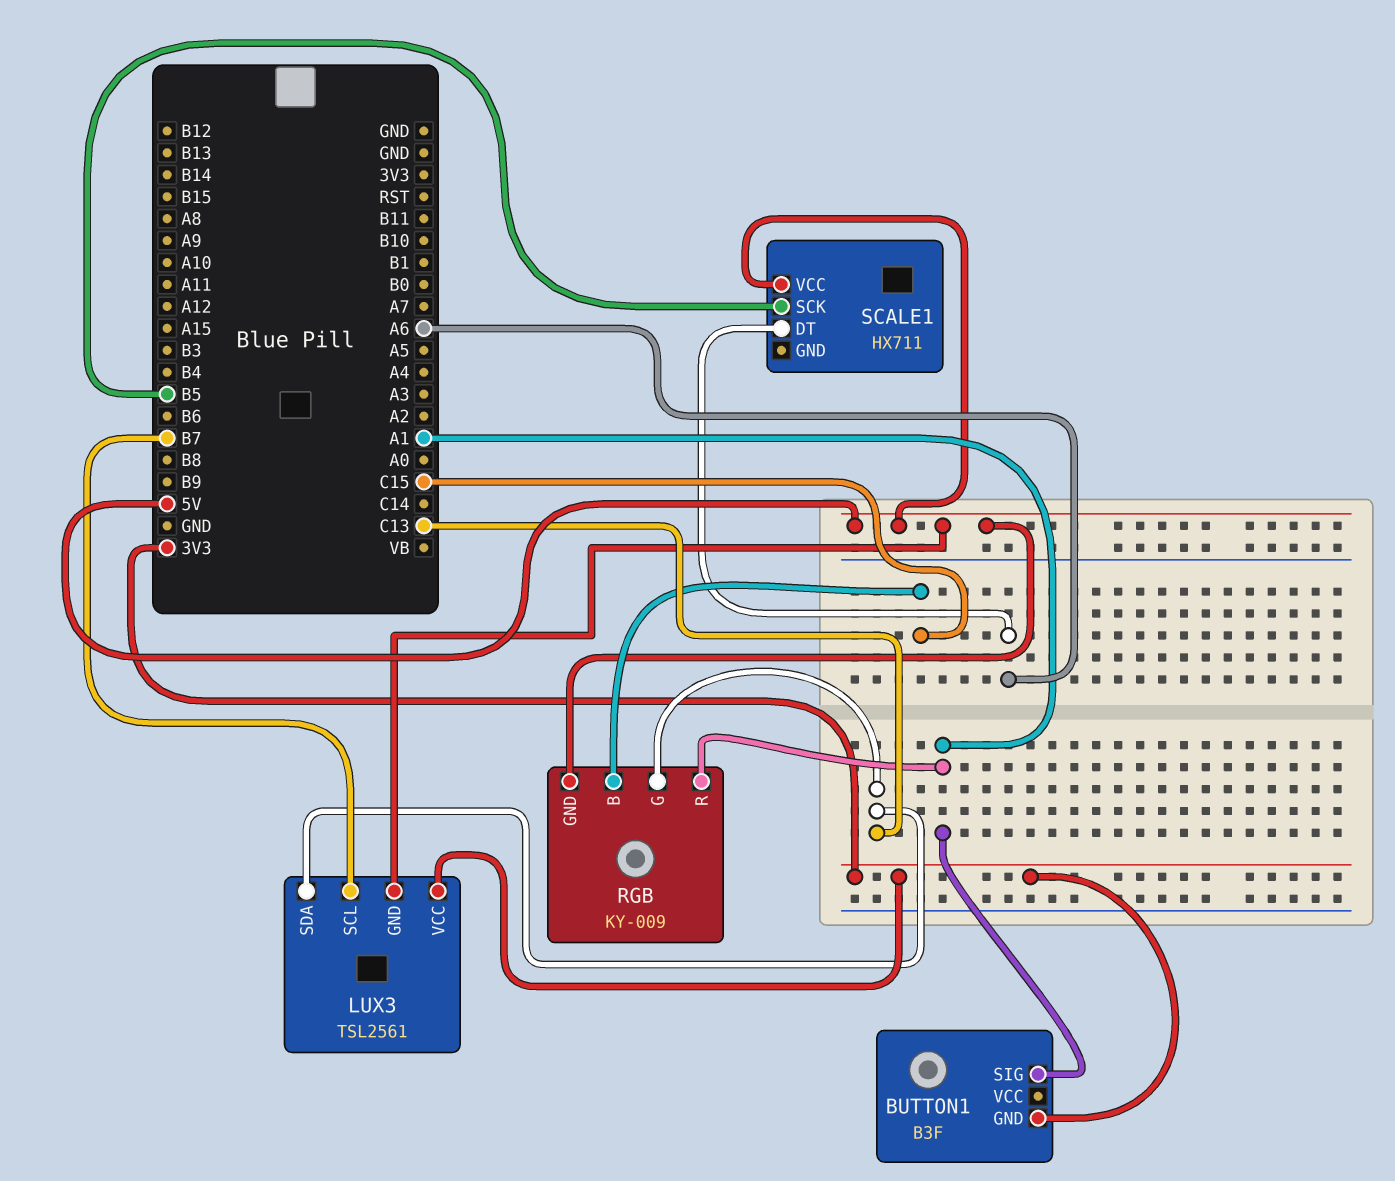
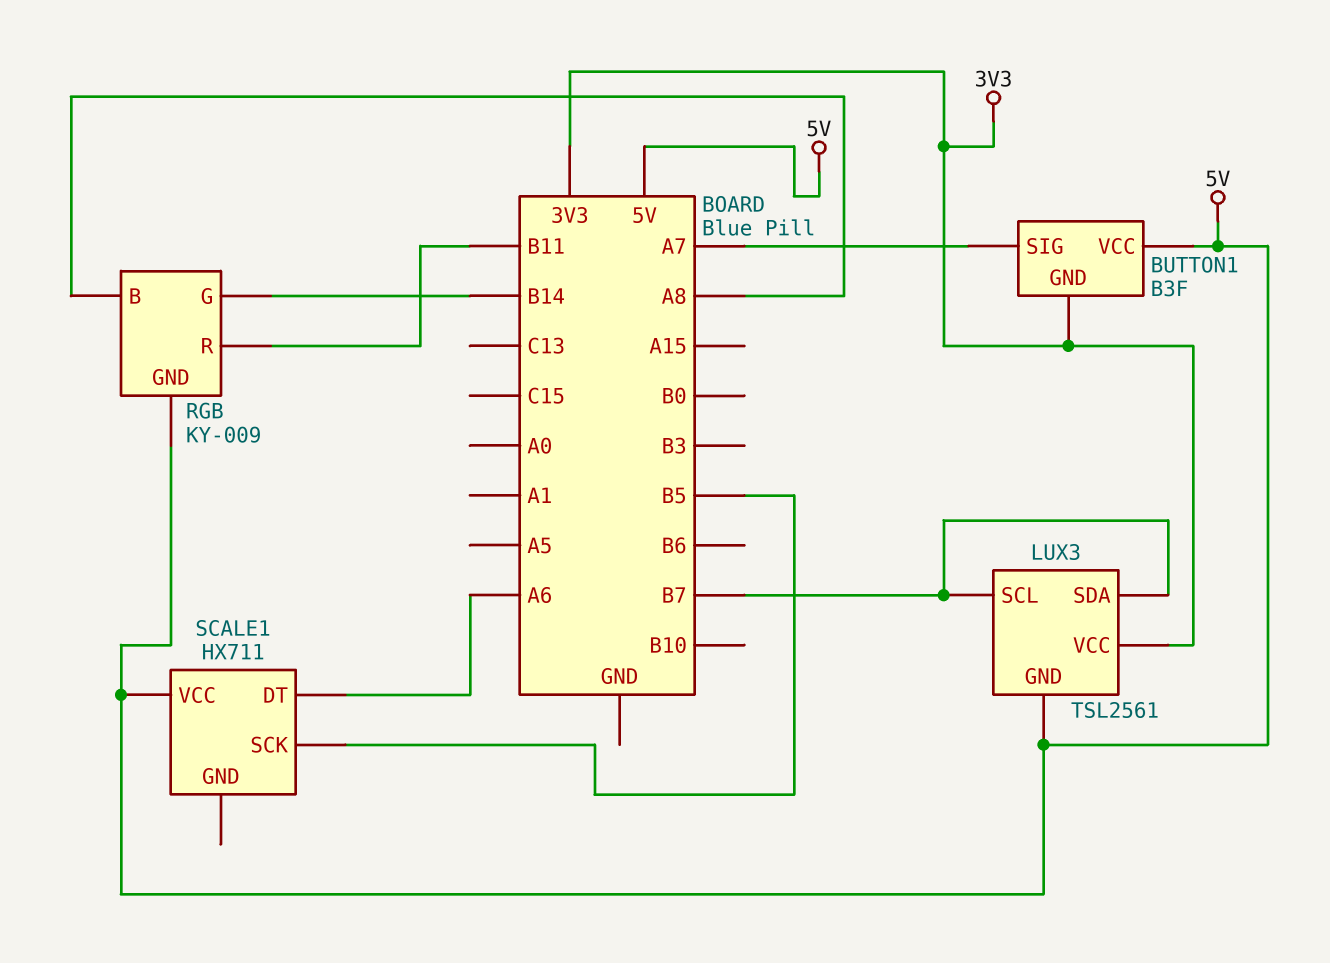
BUTTON1 pin SIG: A1 -> A7
BUTTON1 pin VCC: none -> 5V
LUX3 pin SDA: C13 -> B7
RGB pin B: C15 -> A8
RGB pin G: C13 -> B14
RGB pin R: A1 -> B11

